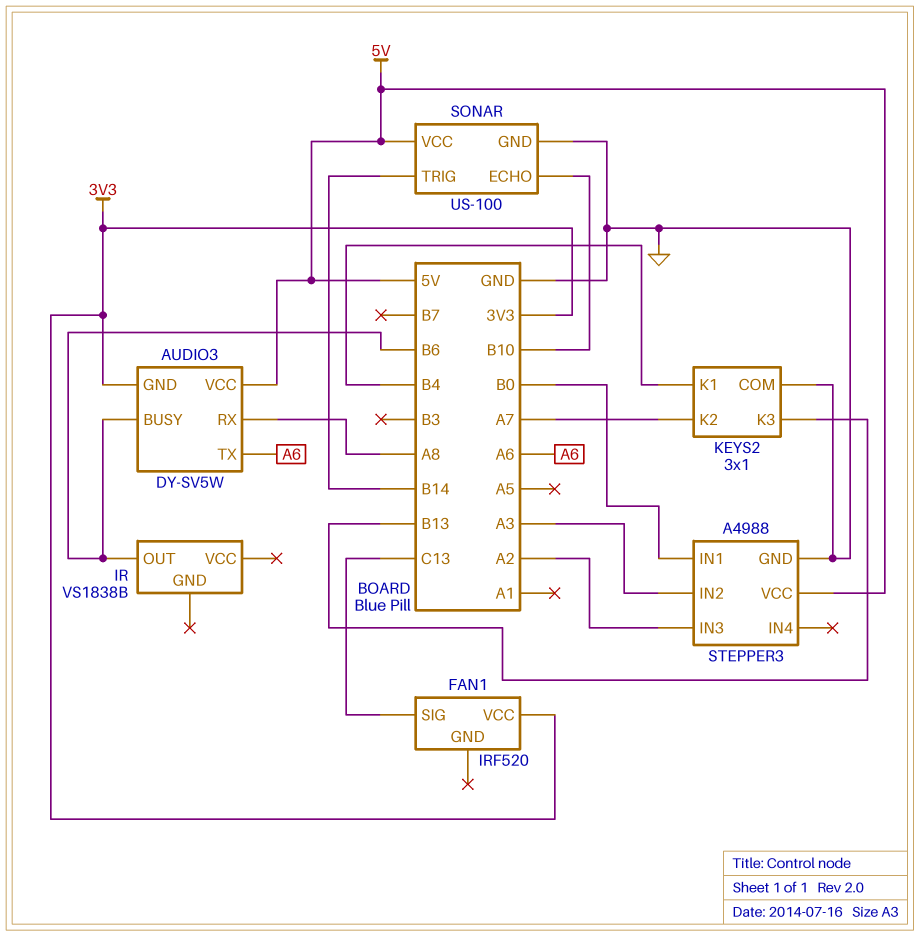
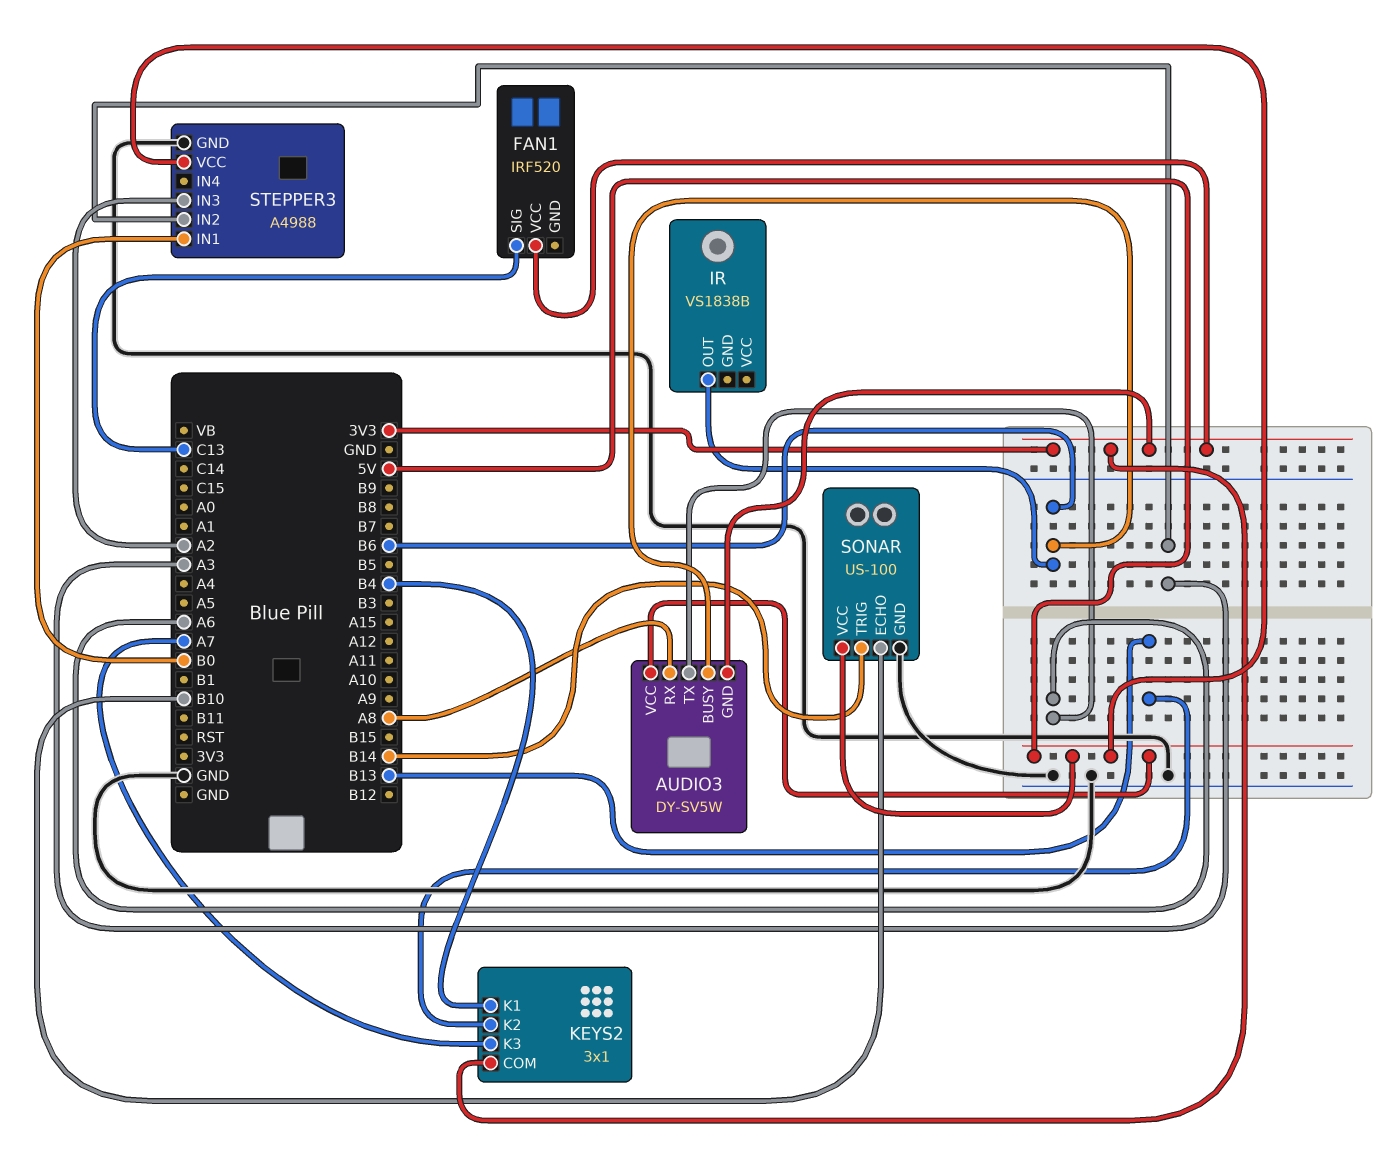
KEYS2 pin COM: GND -> 3V3
KEYS2 pin K2: A7 -> B13
KEYS2 pin K3: B13 -> A7

